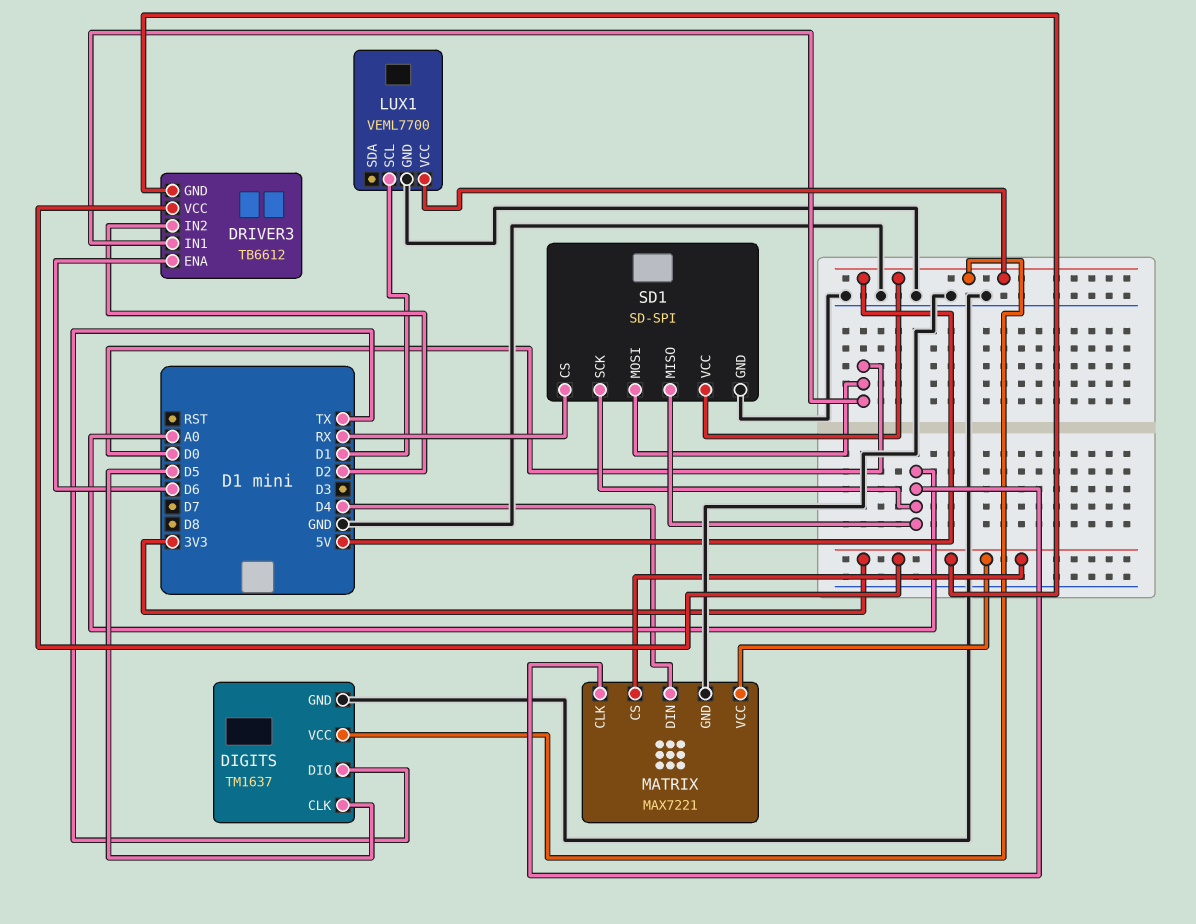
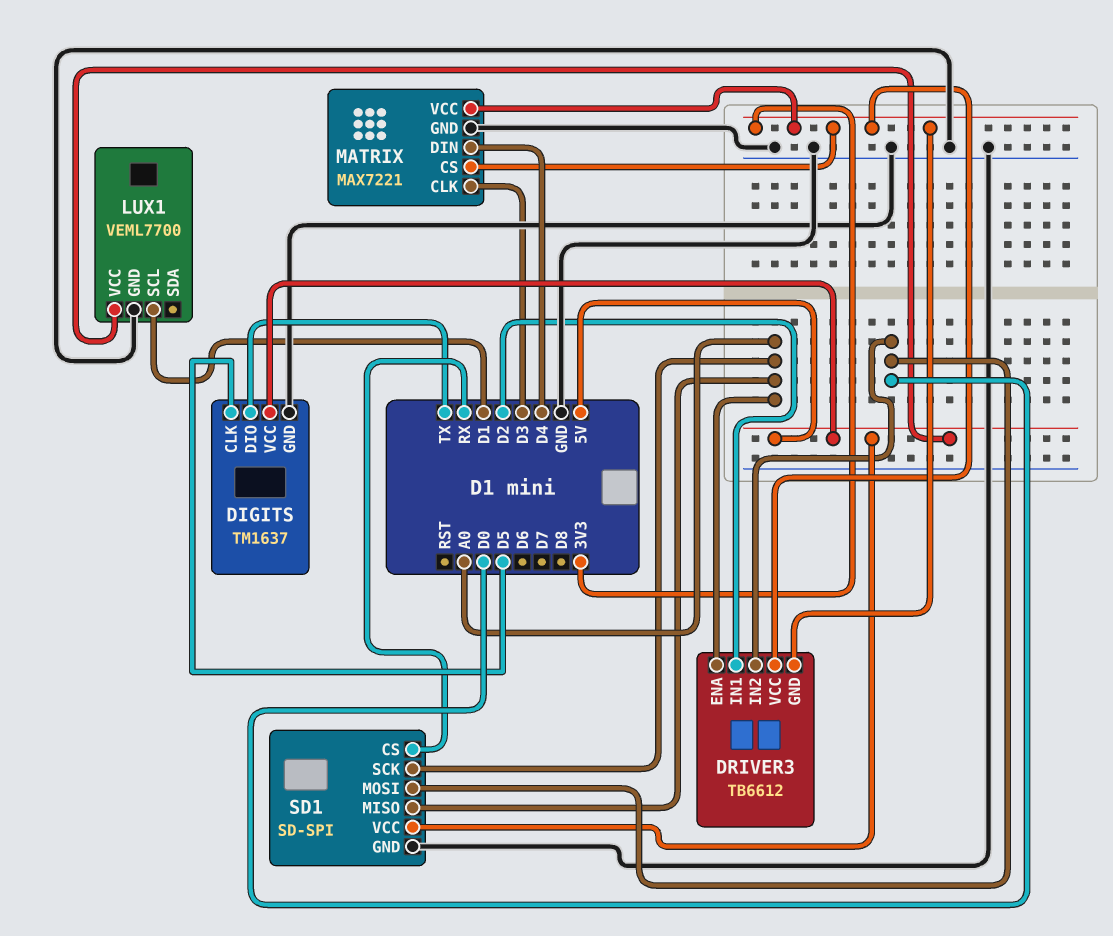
DRIVER3 pin ENA: D6 -> A0
DRIVER3 pin IN1: D0 -> D2
DRIVER3 pin IN2: D2 -> D0
MATRIX pin CLK: A0 -> D3

